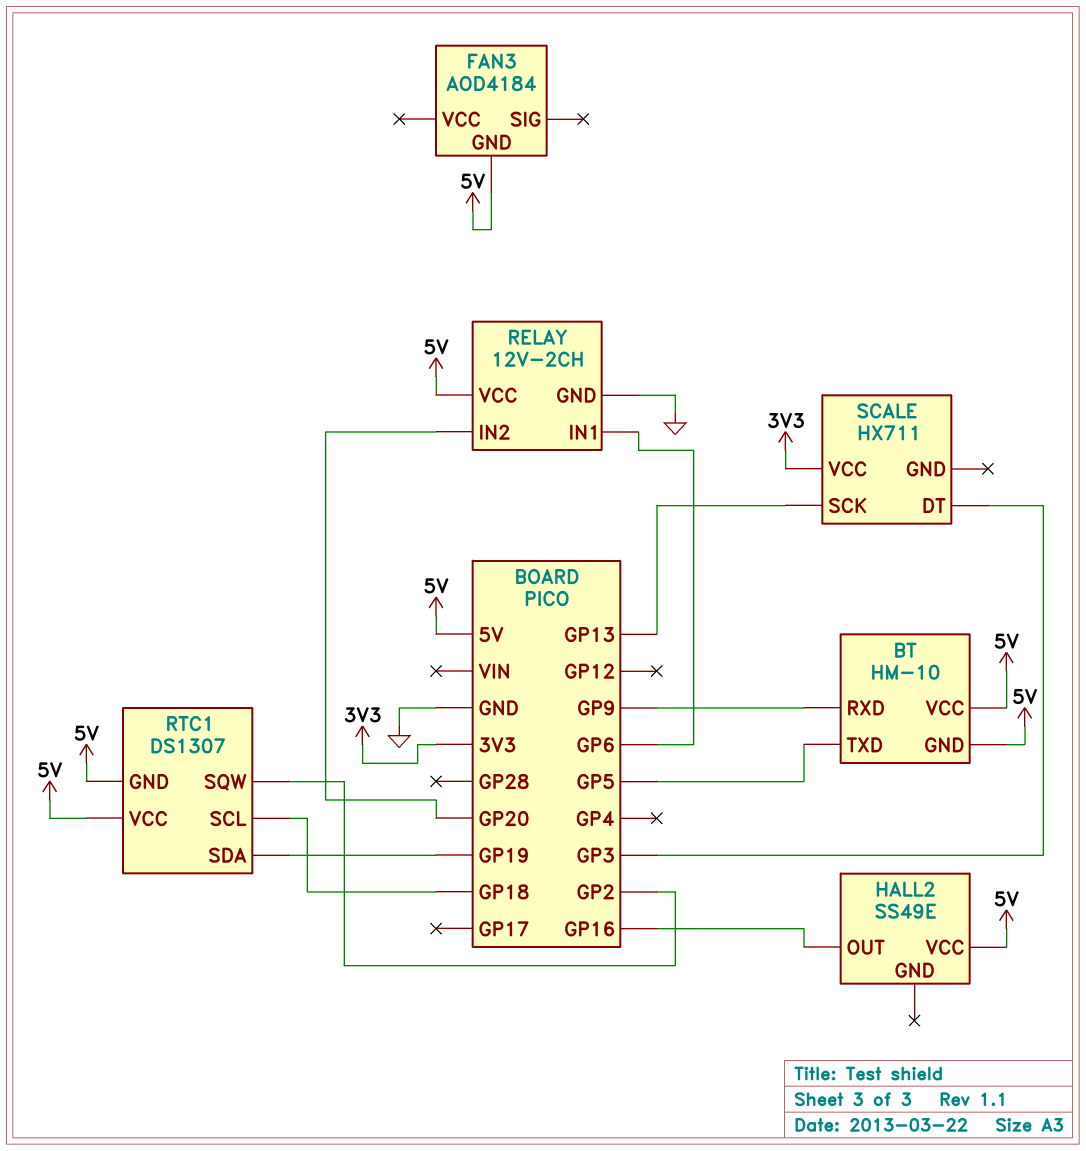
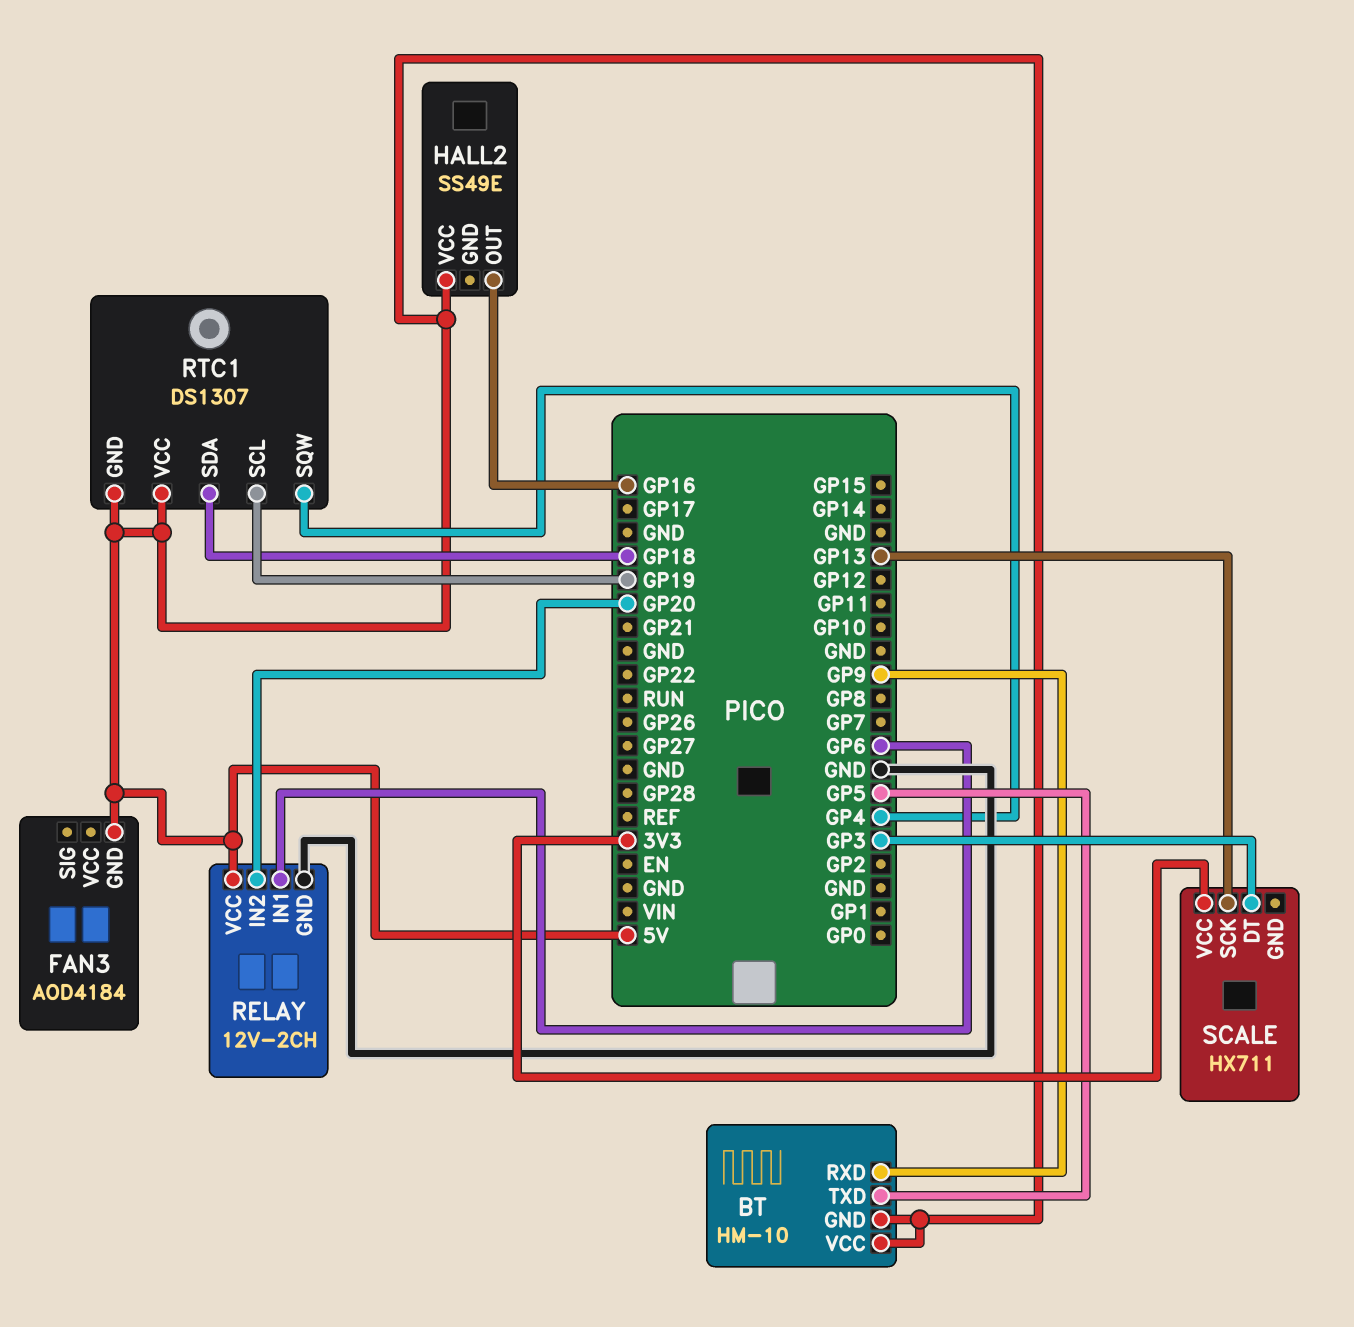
RTC1 pin SCL: GP18 -> GP19
RTC1 pin SDA: GP19 -> GP18
RTC1 pin SQW: GP2 -> GP4

